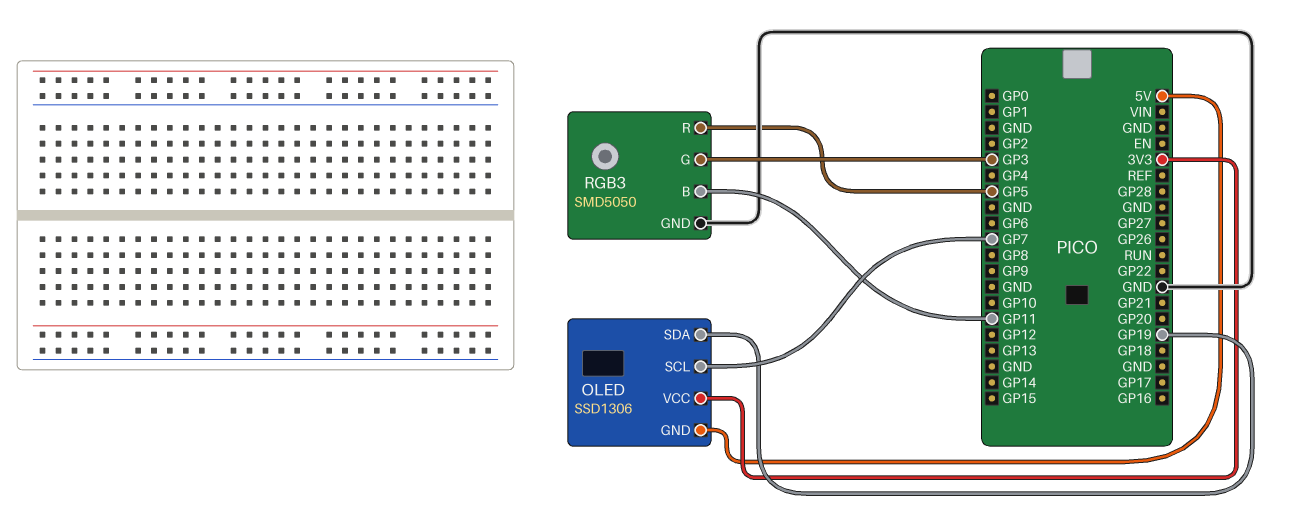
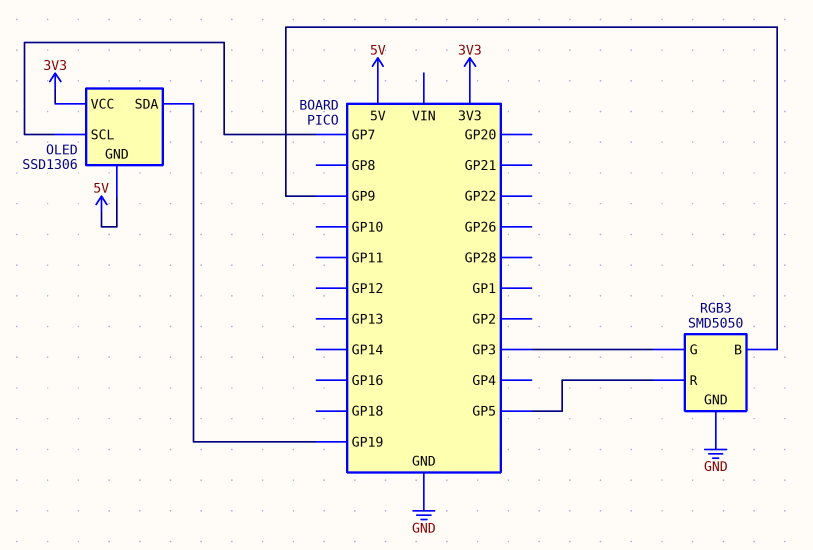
RGB3 pin B: GP11 -> GP9

